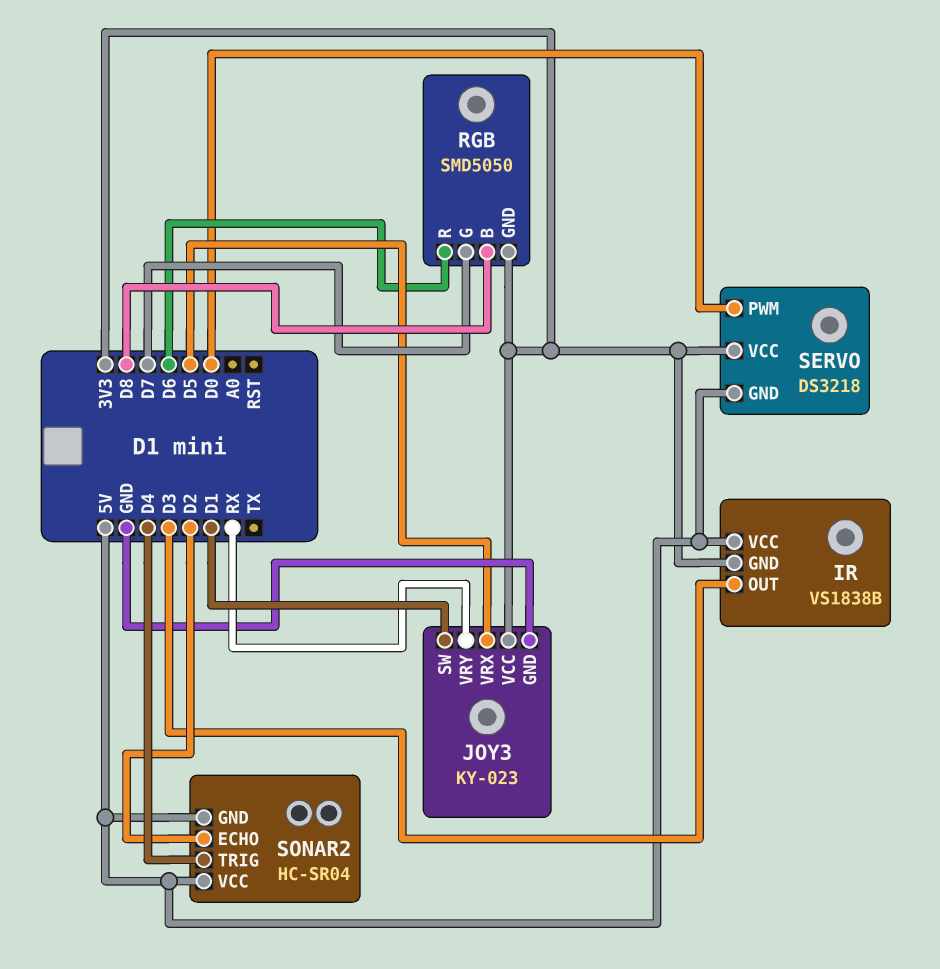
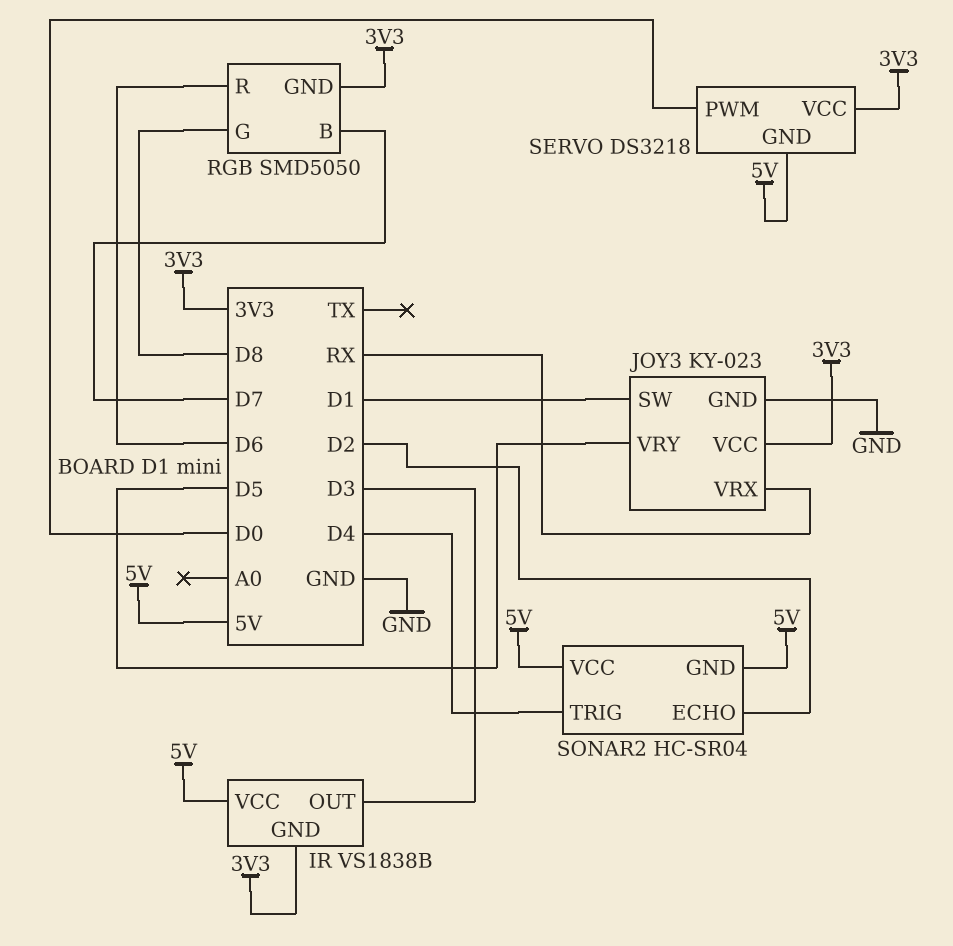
JOY3 pin VRX: D5 -> RX
JOY3 pin VRY: RX -> D5
RGB pin B: D8 -> D7
RGB pin G: D7 -> D8

